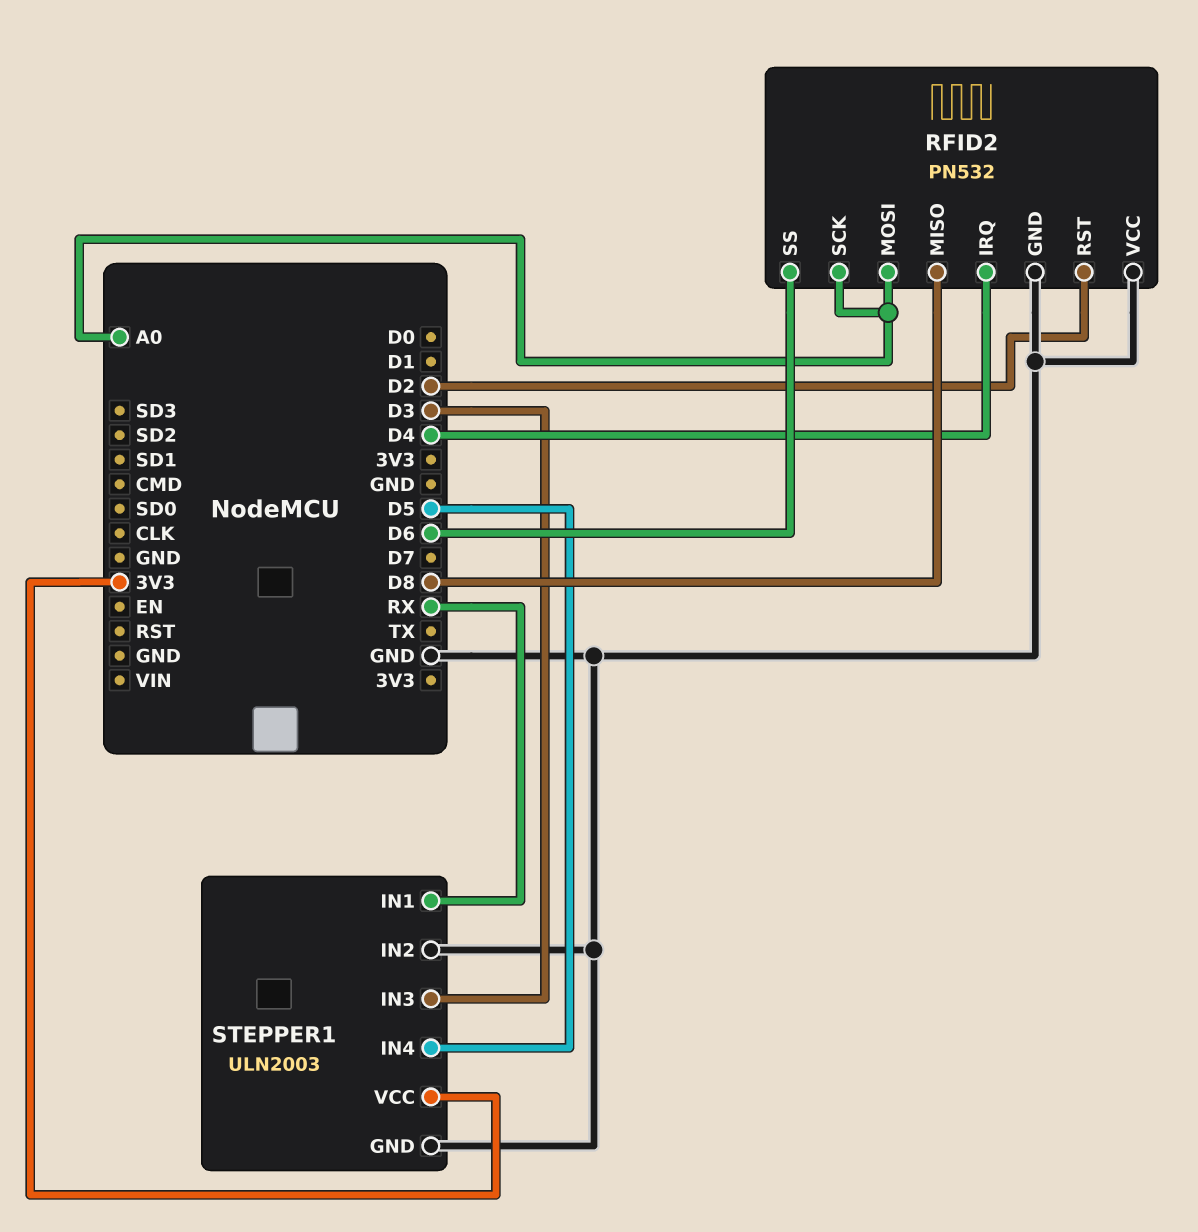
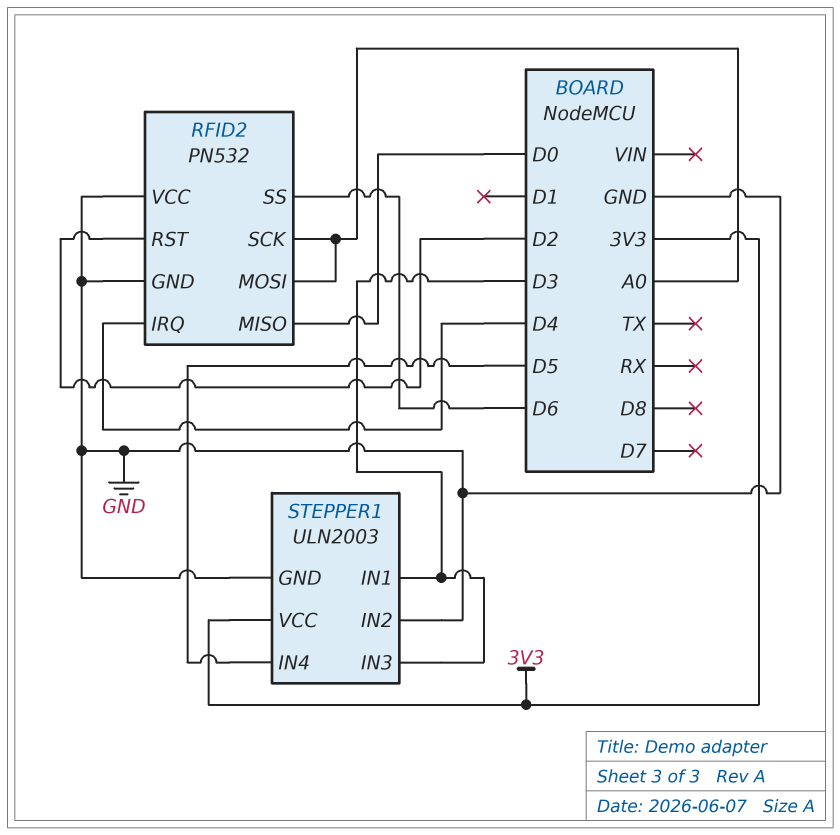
RFID2 pin MISO: D8 -> D0
STEPPER1 pin IN1: RX -> D3

